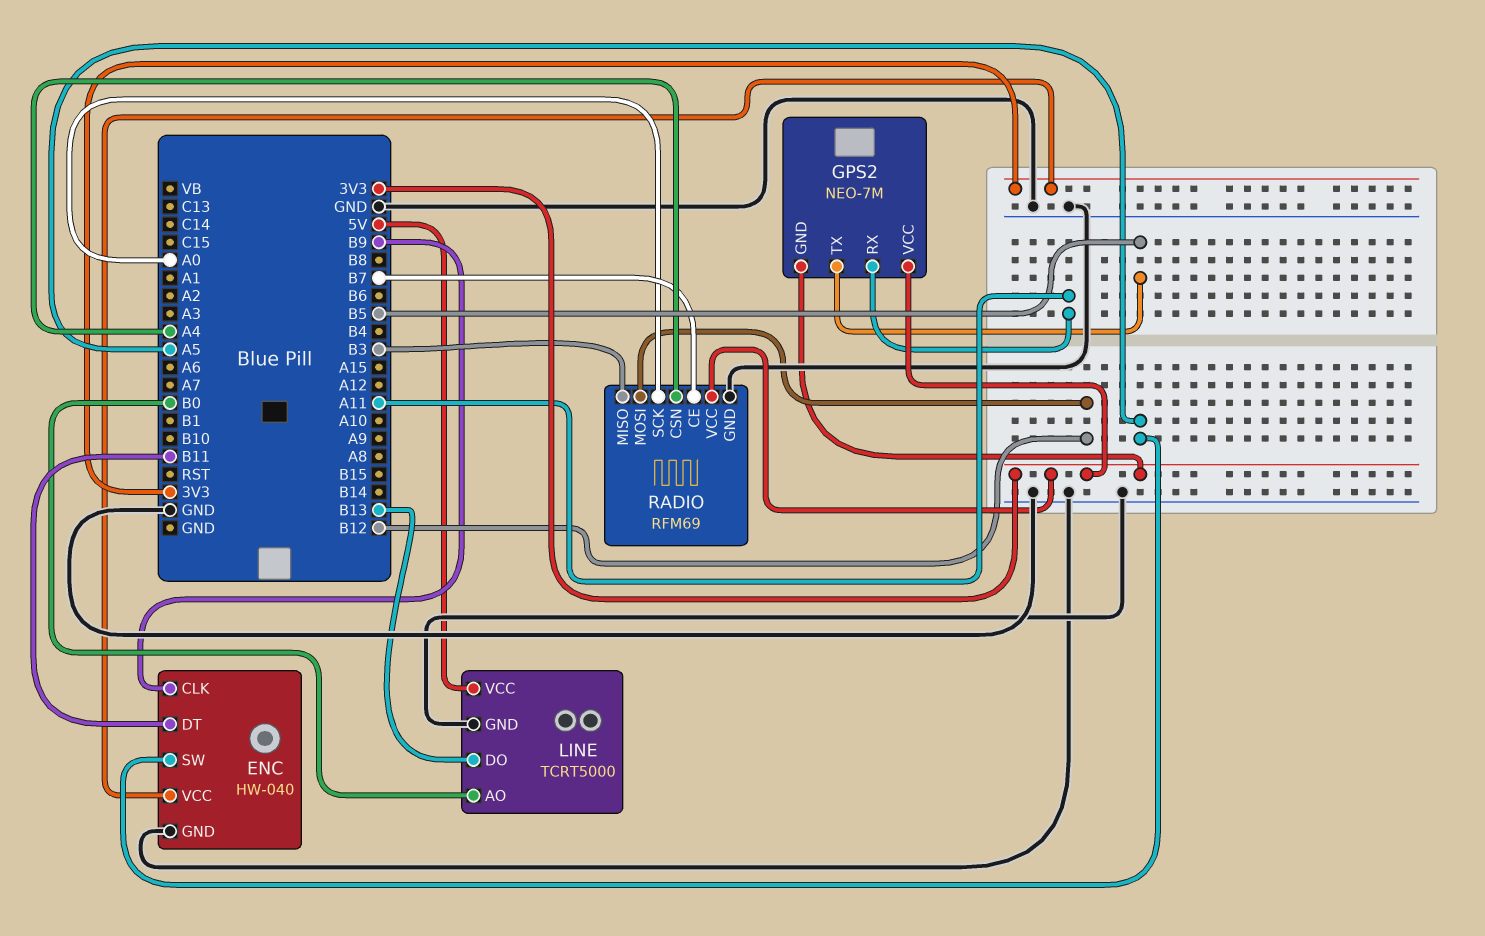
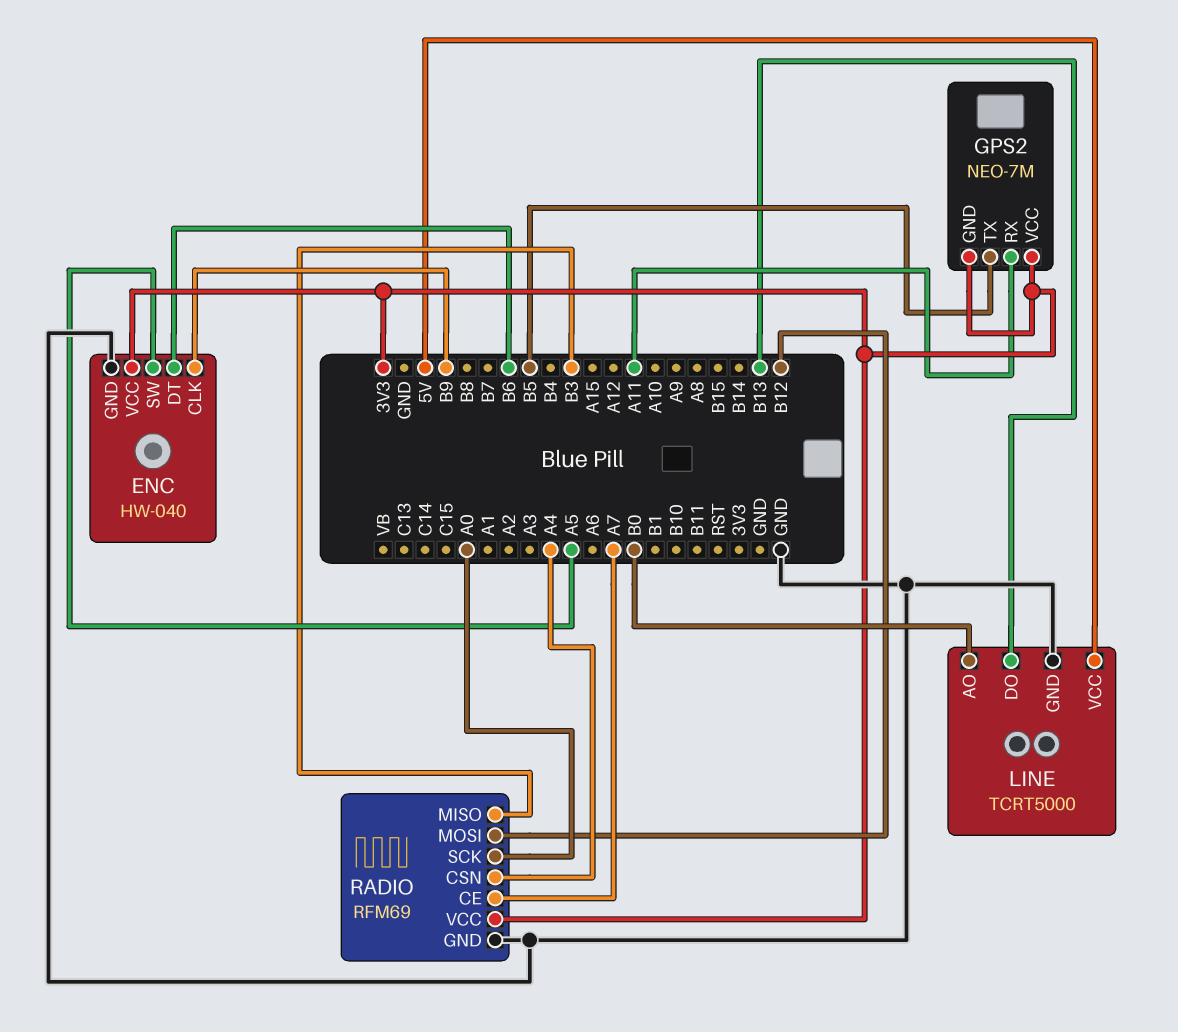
ENC pin DT: B11 -> B6
RADIO pin CE: B7 -> A7

